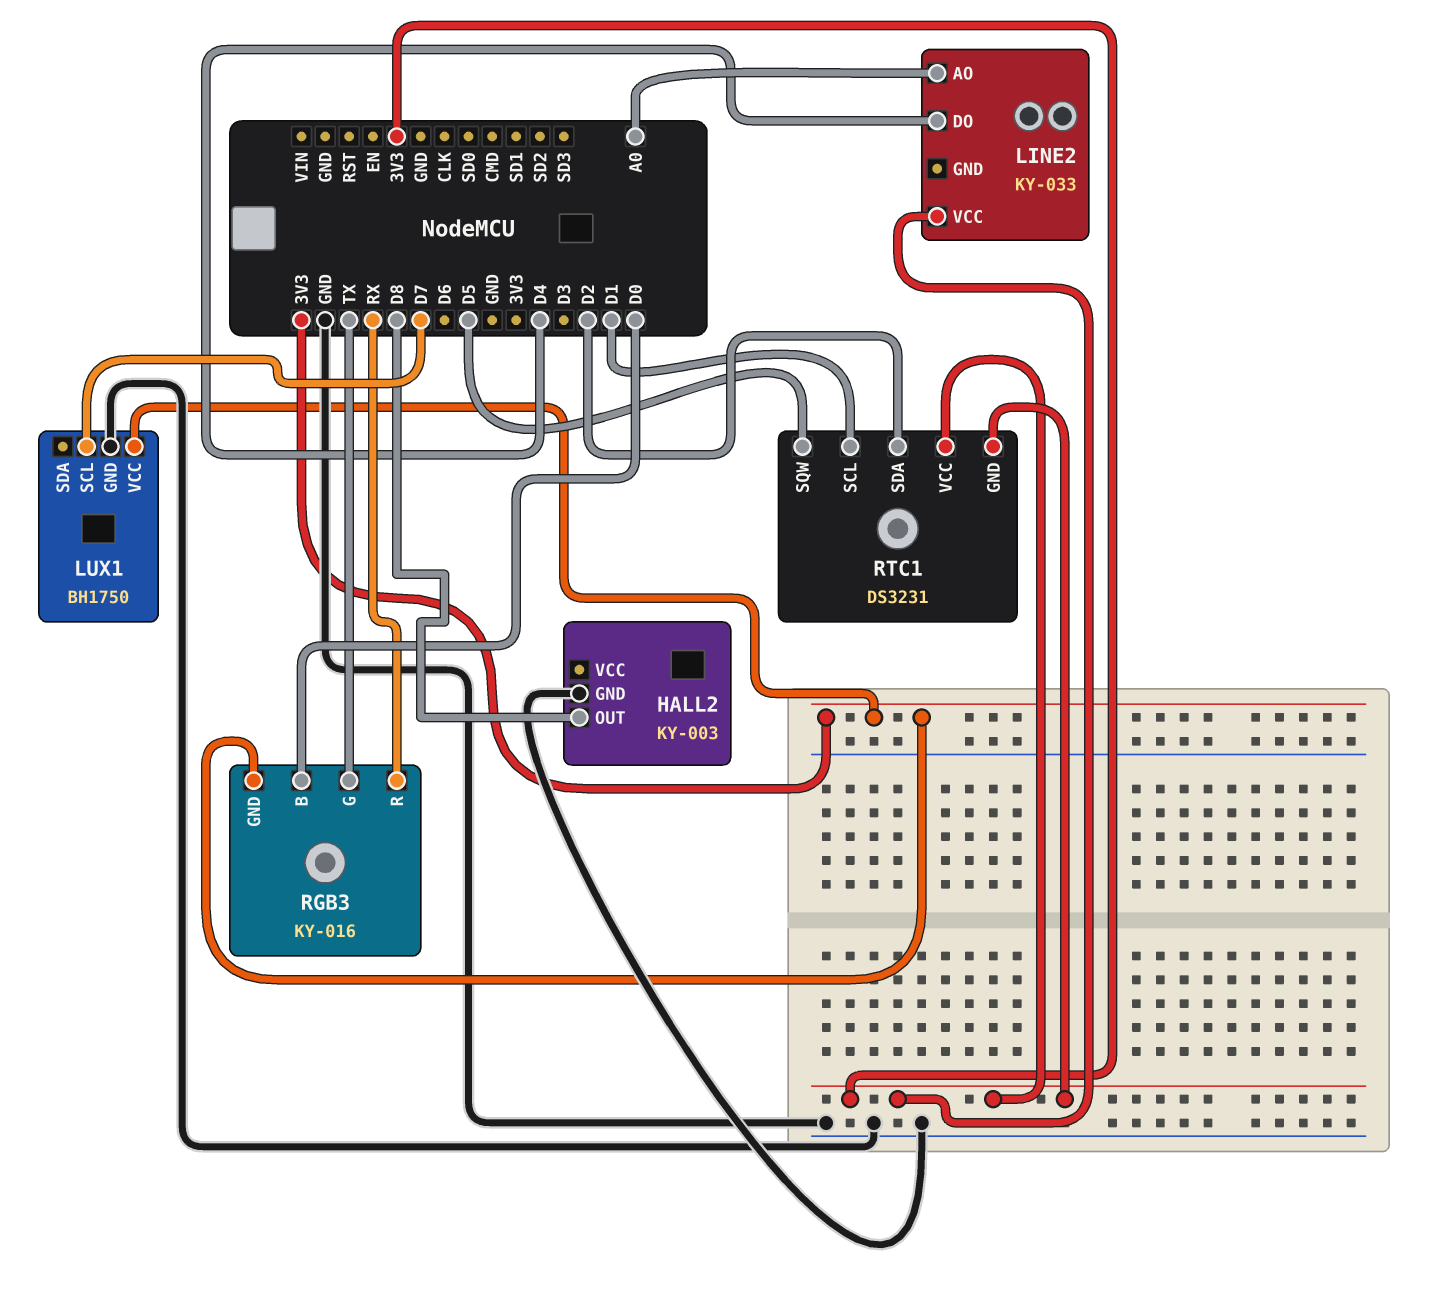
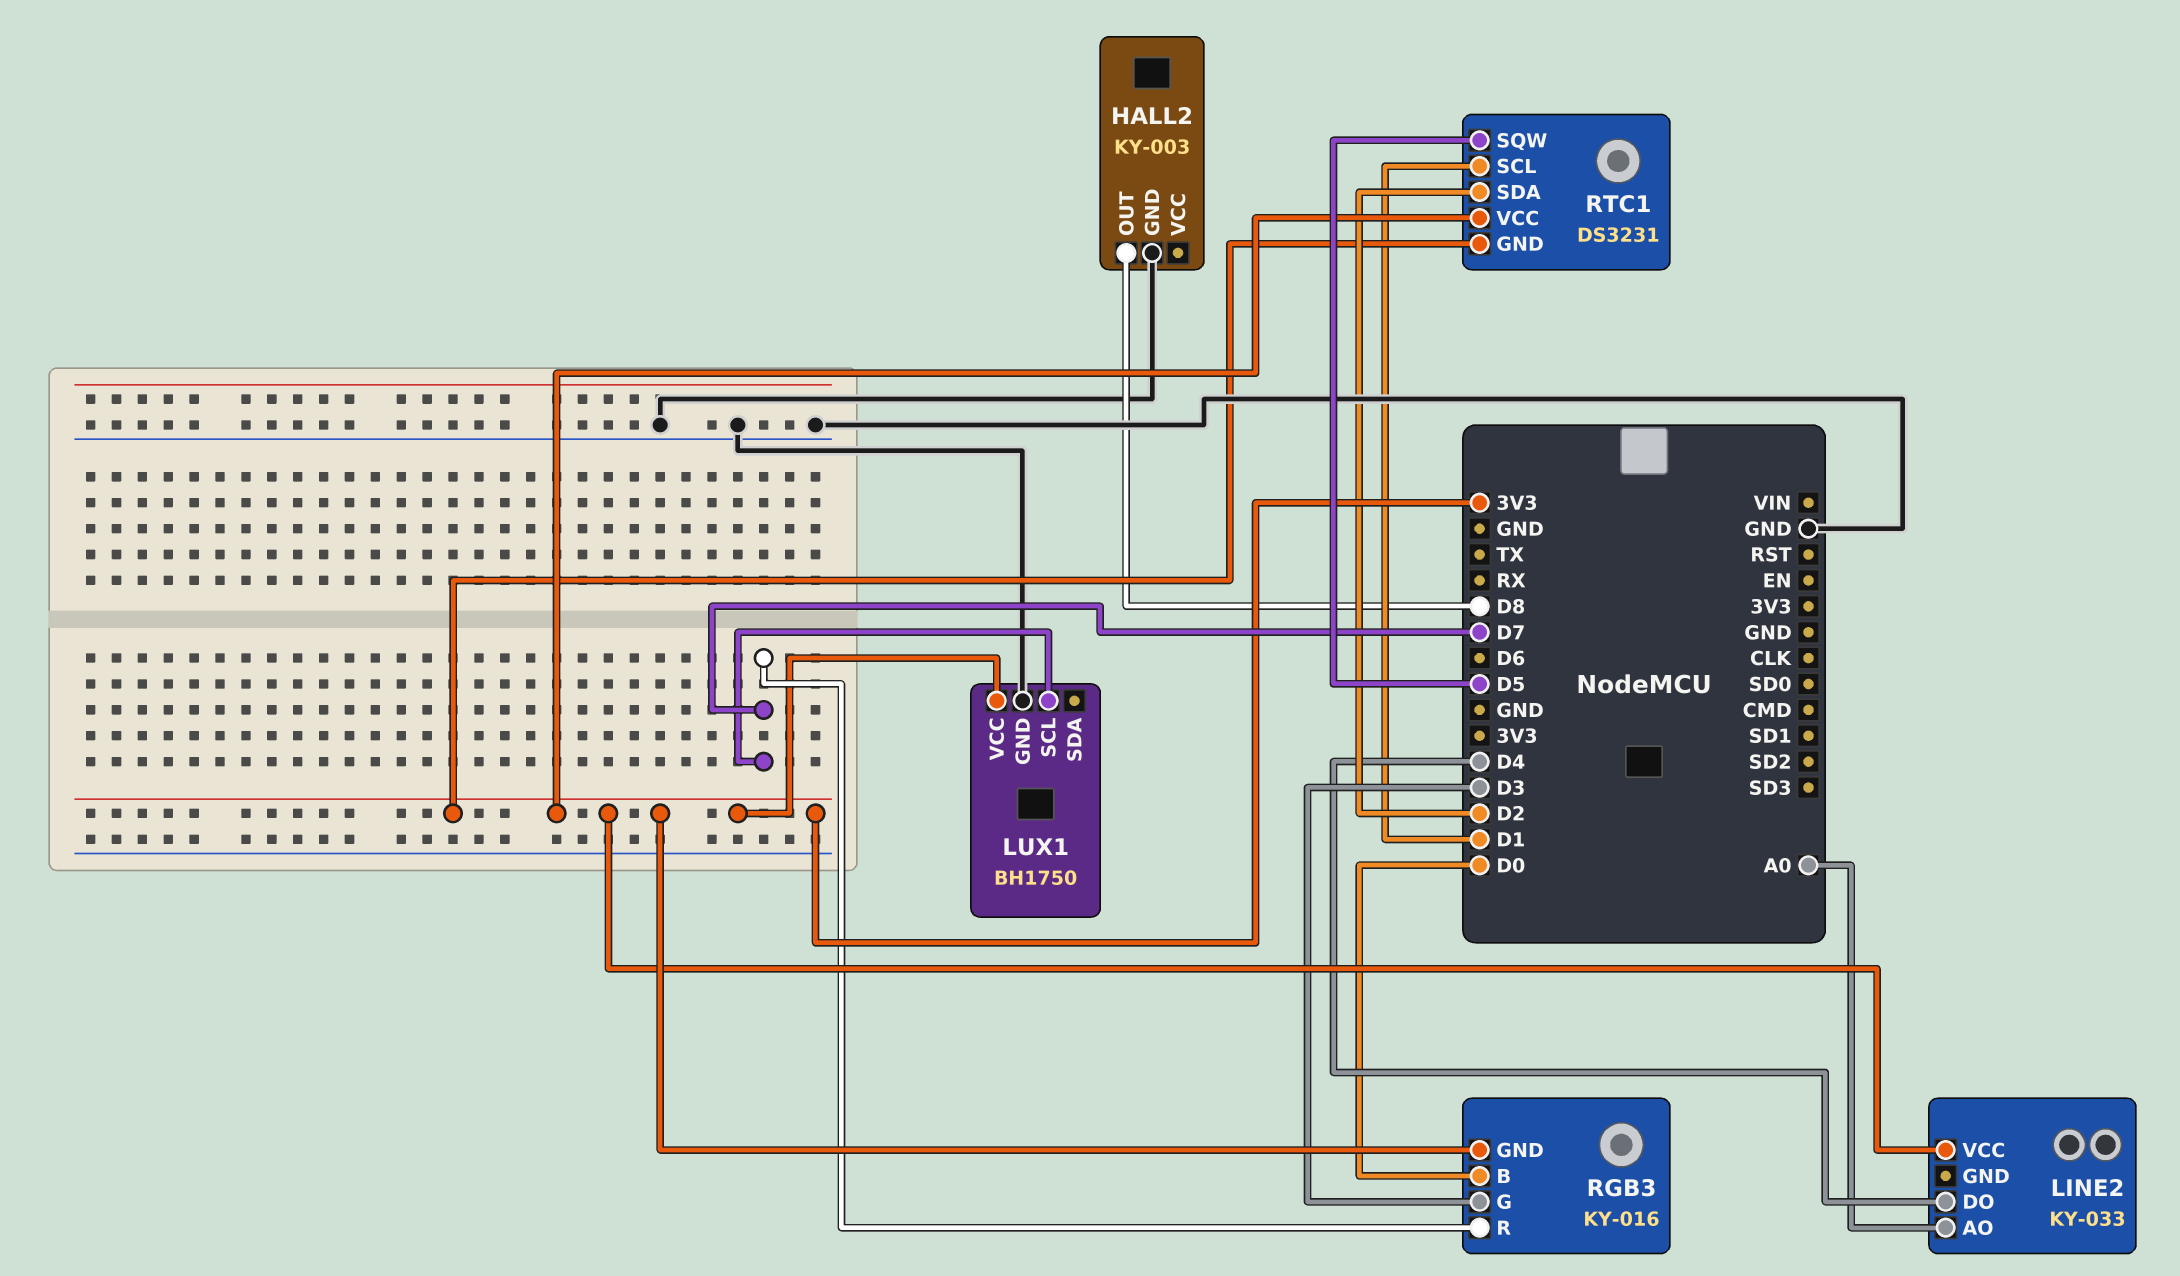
RGB3 pin G: TX -> D3
RGB3 pin R: RX -> D7

